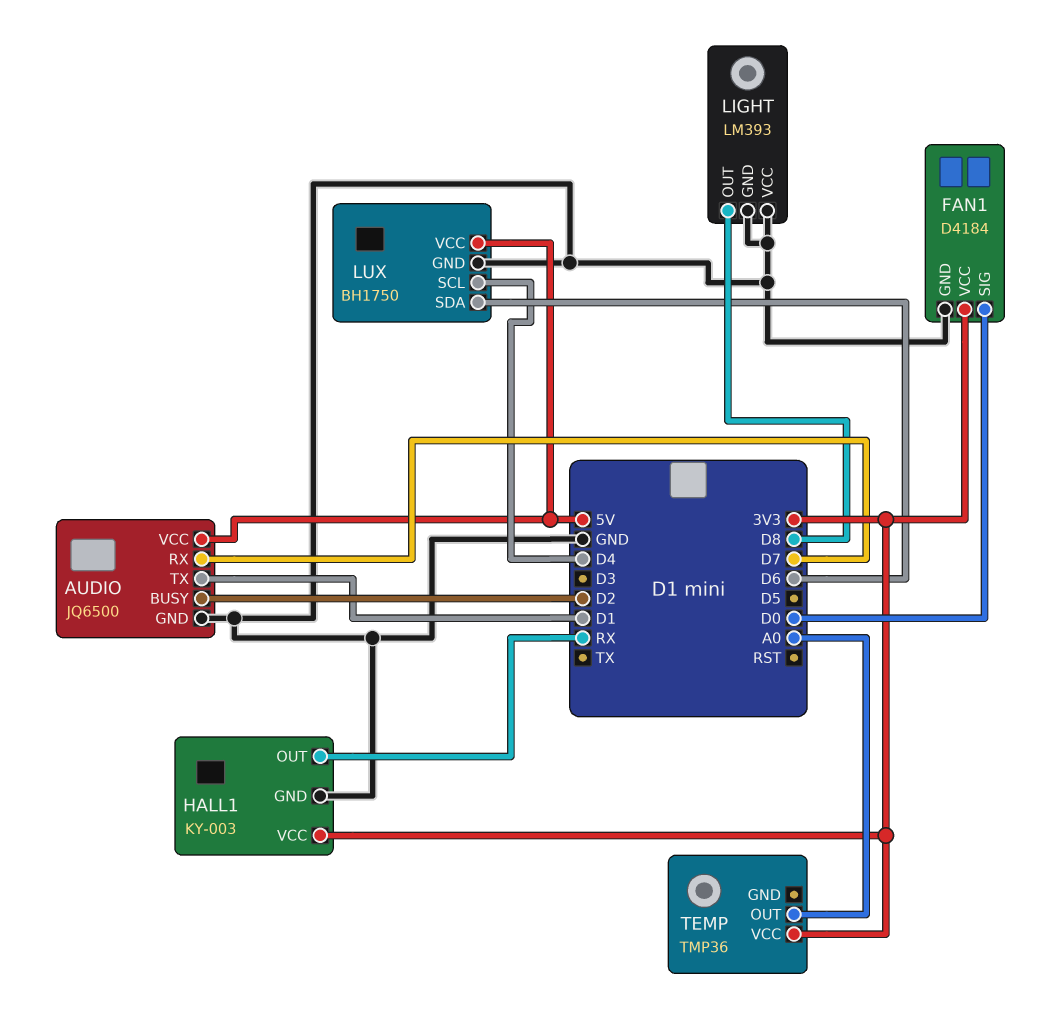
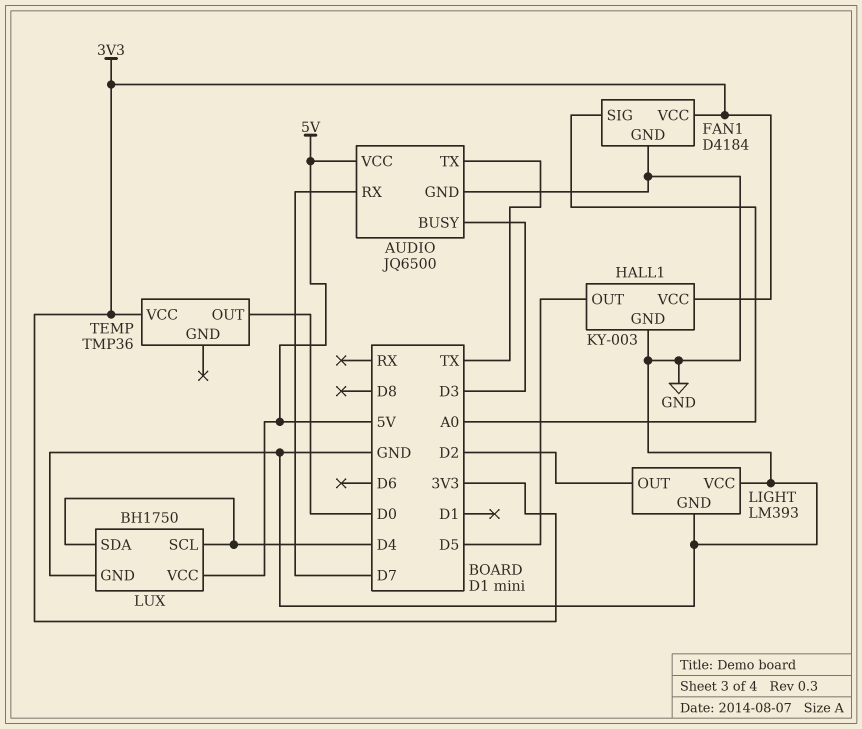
AUDIO pin BUSY: D2 -> D3
AUDIO pin TX: D1 -> TX
FAN1 pin SIG: D0 -> A0
HALL1 pin OUT: RX -> D5
LIGHT pin OUT: D8 -> D2
LUX pin SDA: D6 -> D4
TEMP pin OUT: A0 -> D0

